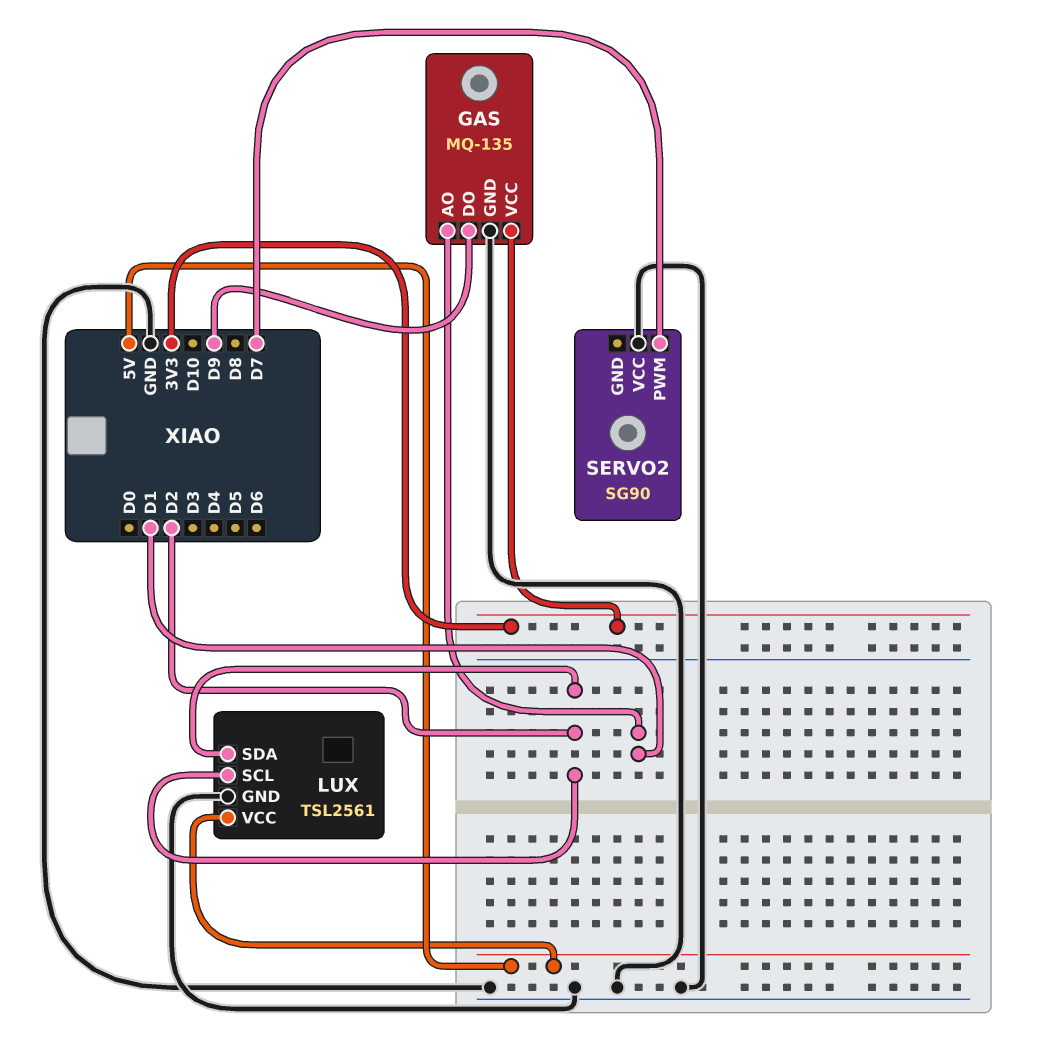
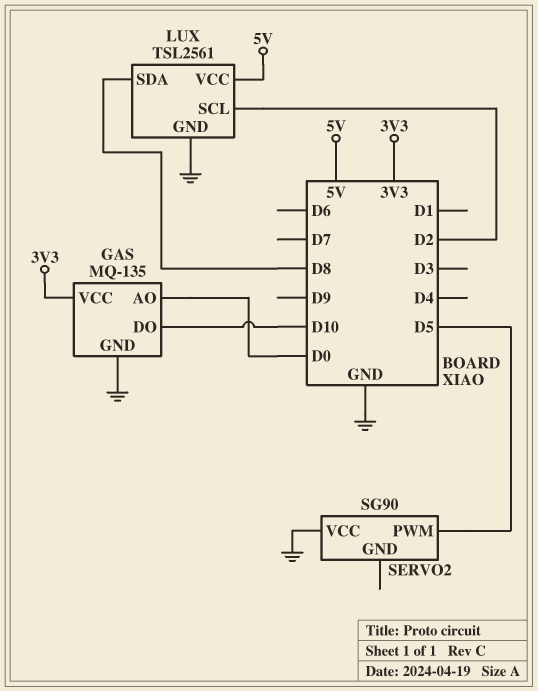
GAS pin AO: D1 -> D0
GAS pin DO: D9 -> D10
LUX pin SDA: D2 -> D8
SERVO2 pin PWM: D7 -> D5

